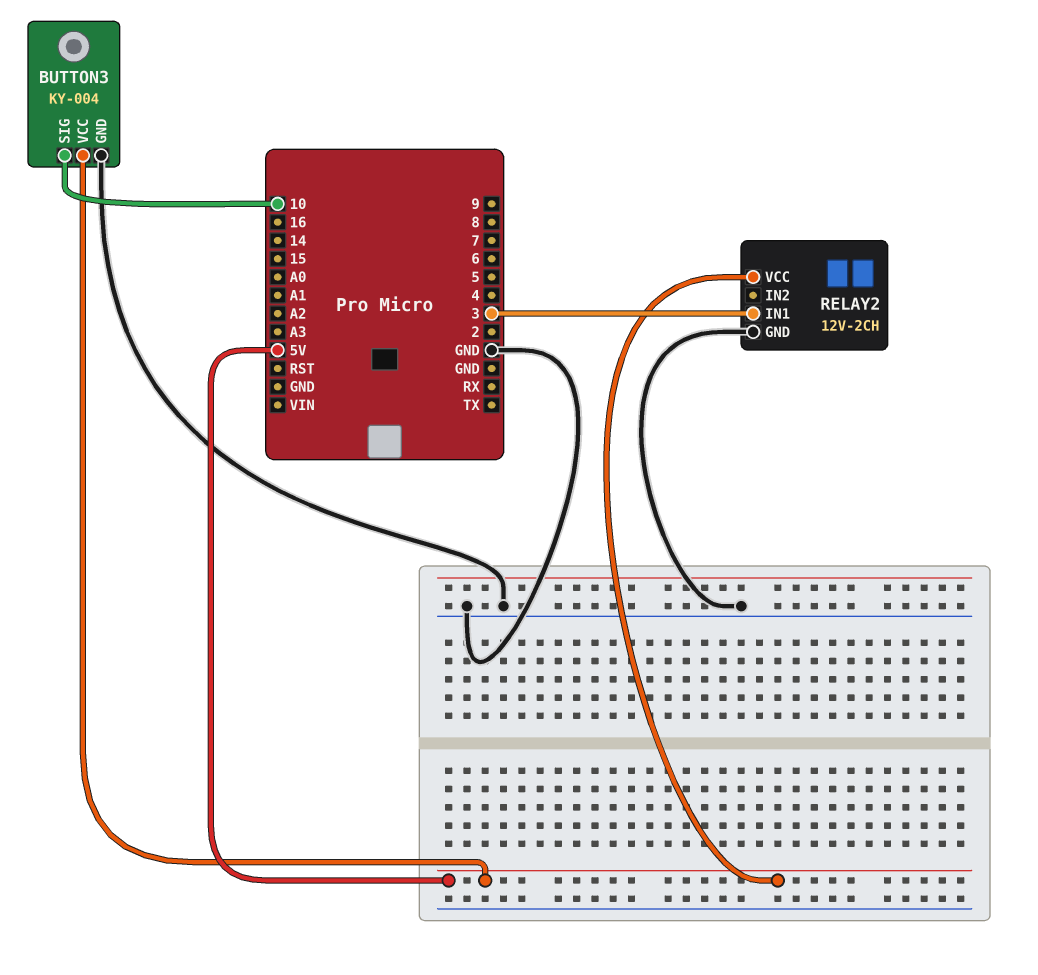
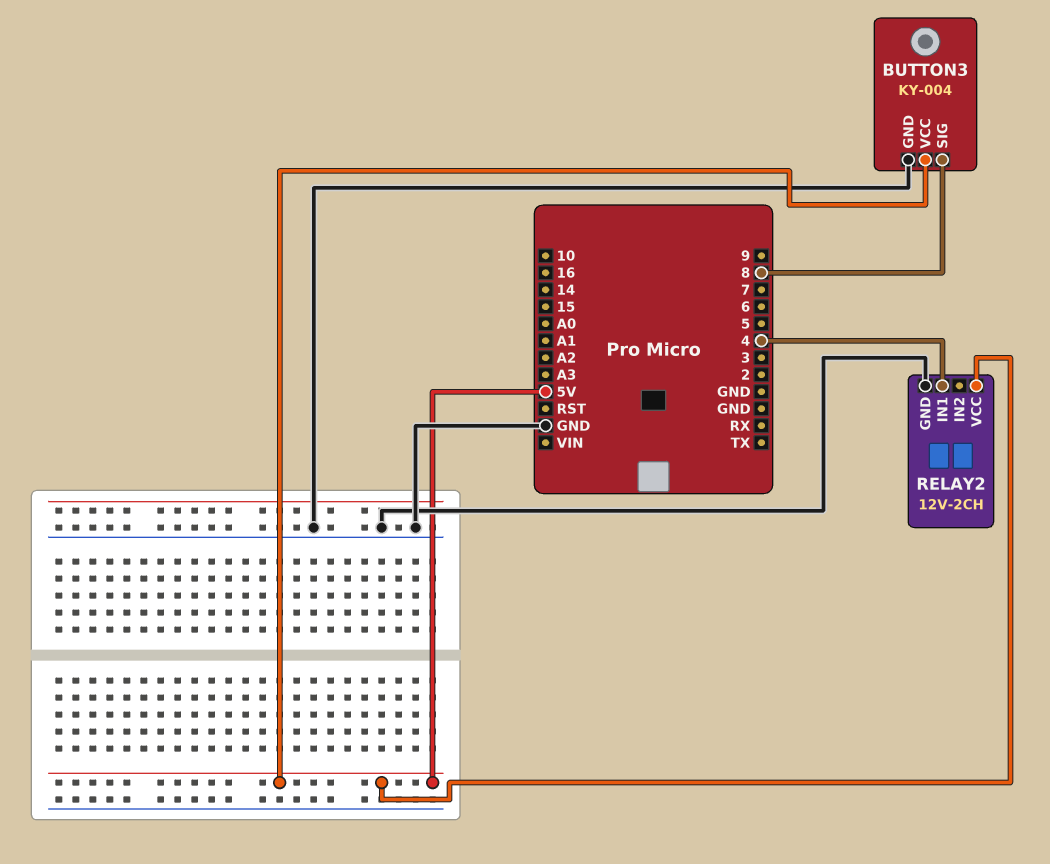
BUTTON3 pin SIG: 10 -> 8
RELAY2 pin IN1: 3 -> 4

